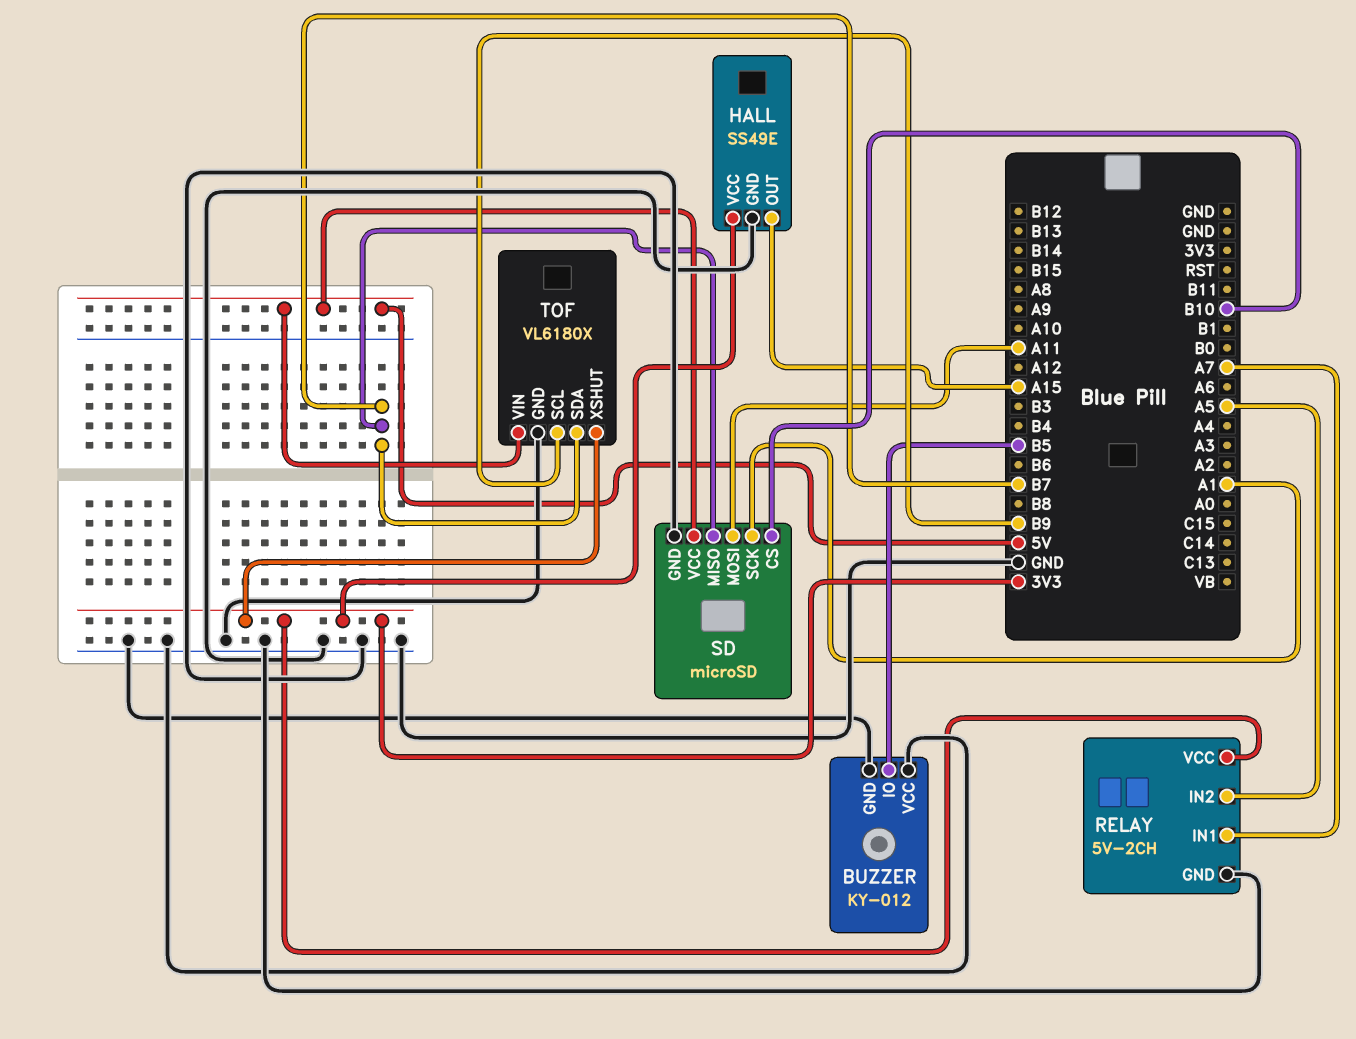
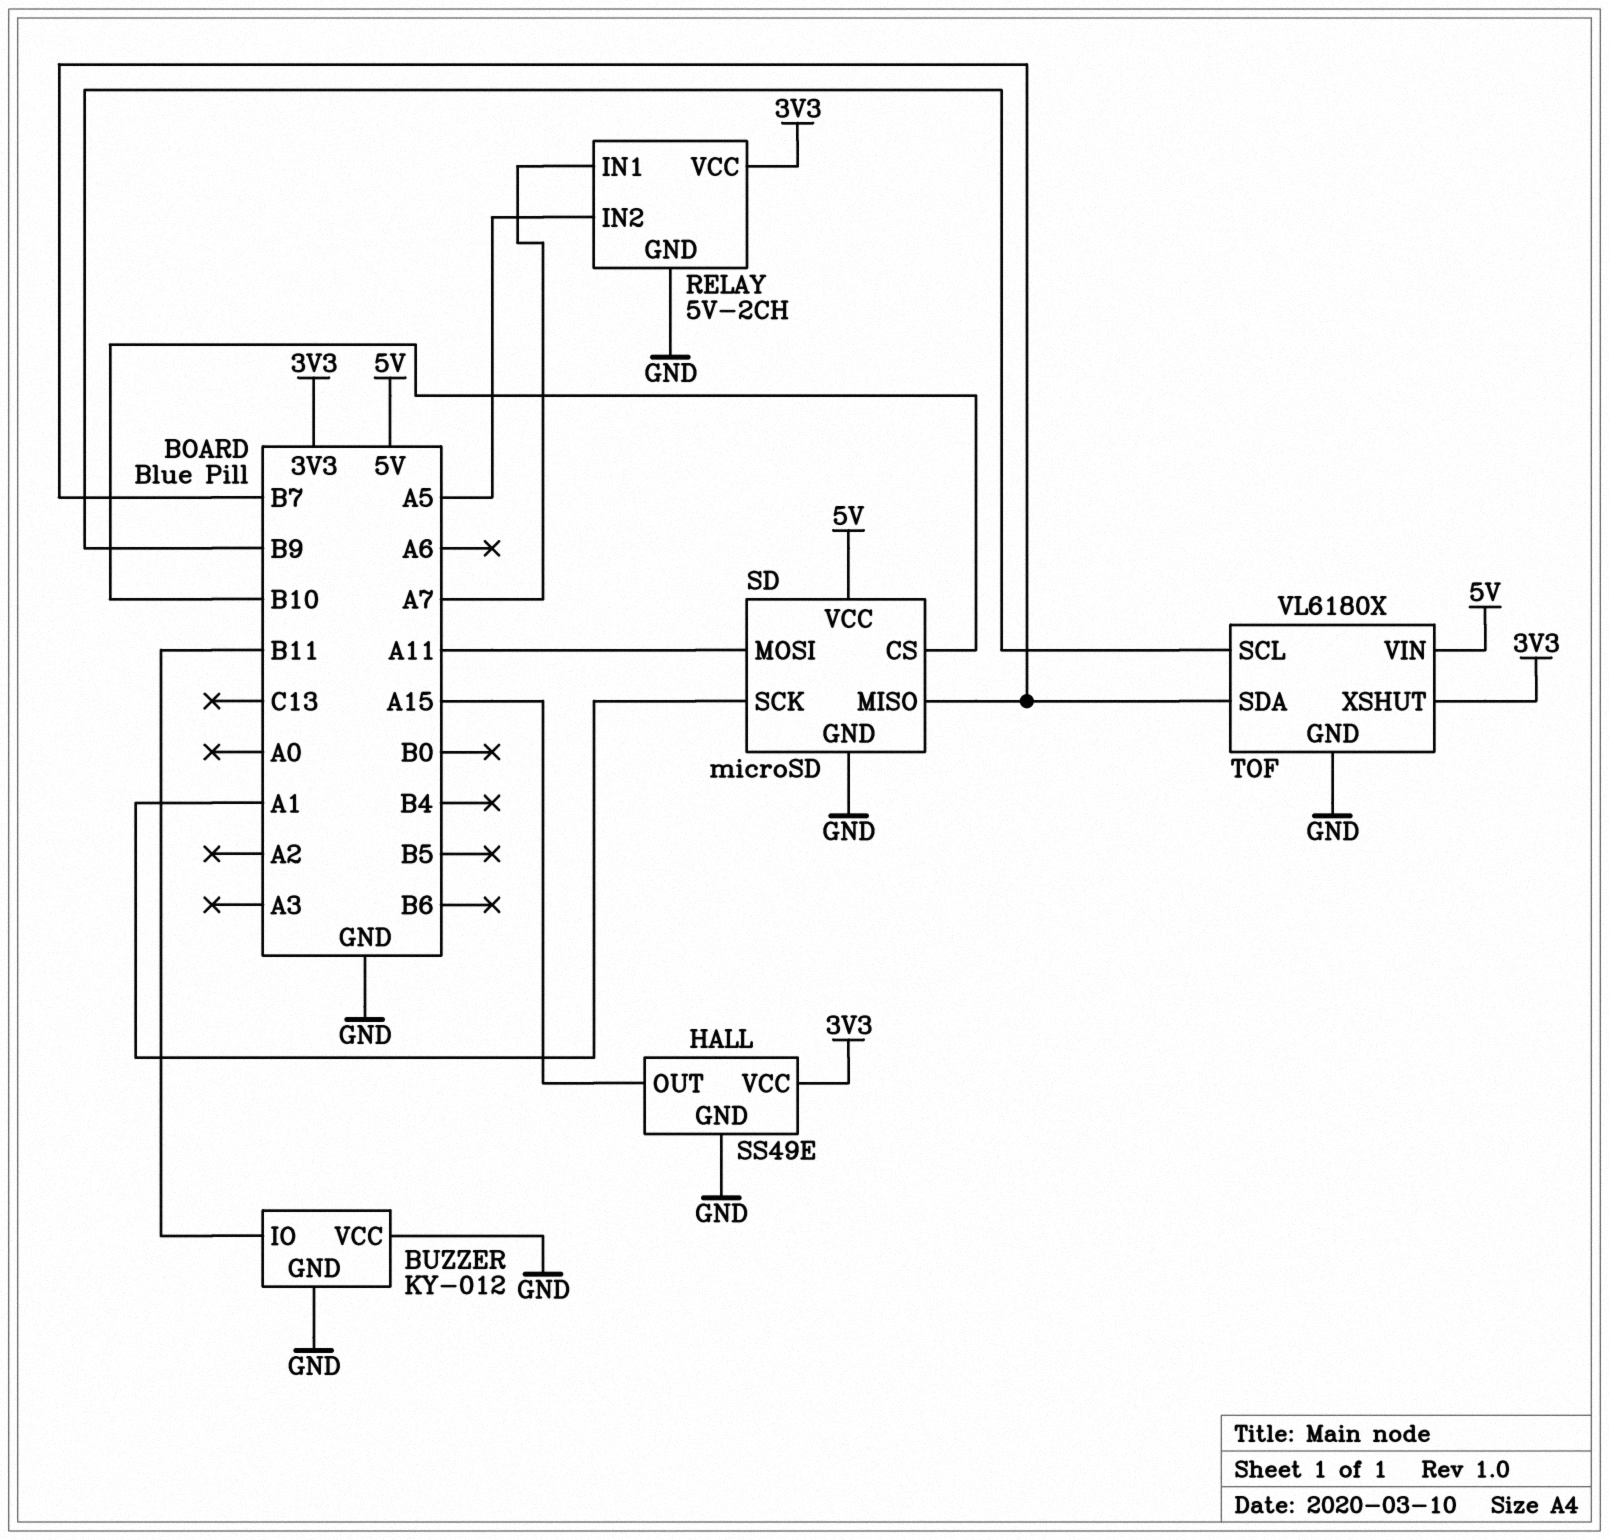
BUZZER pin IO: B5 -> B11

